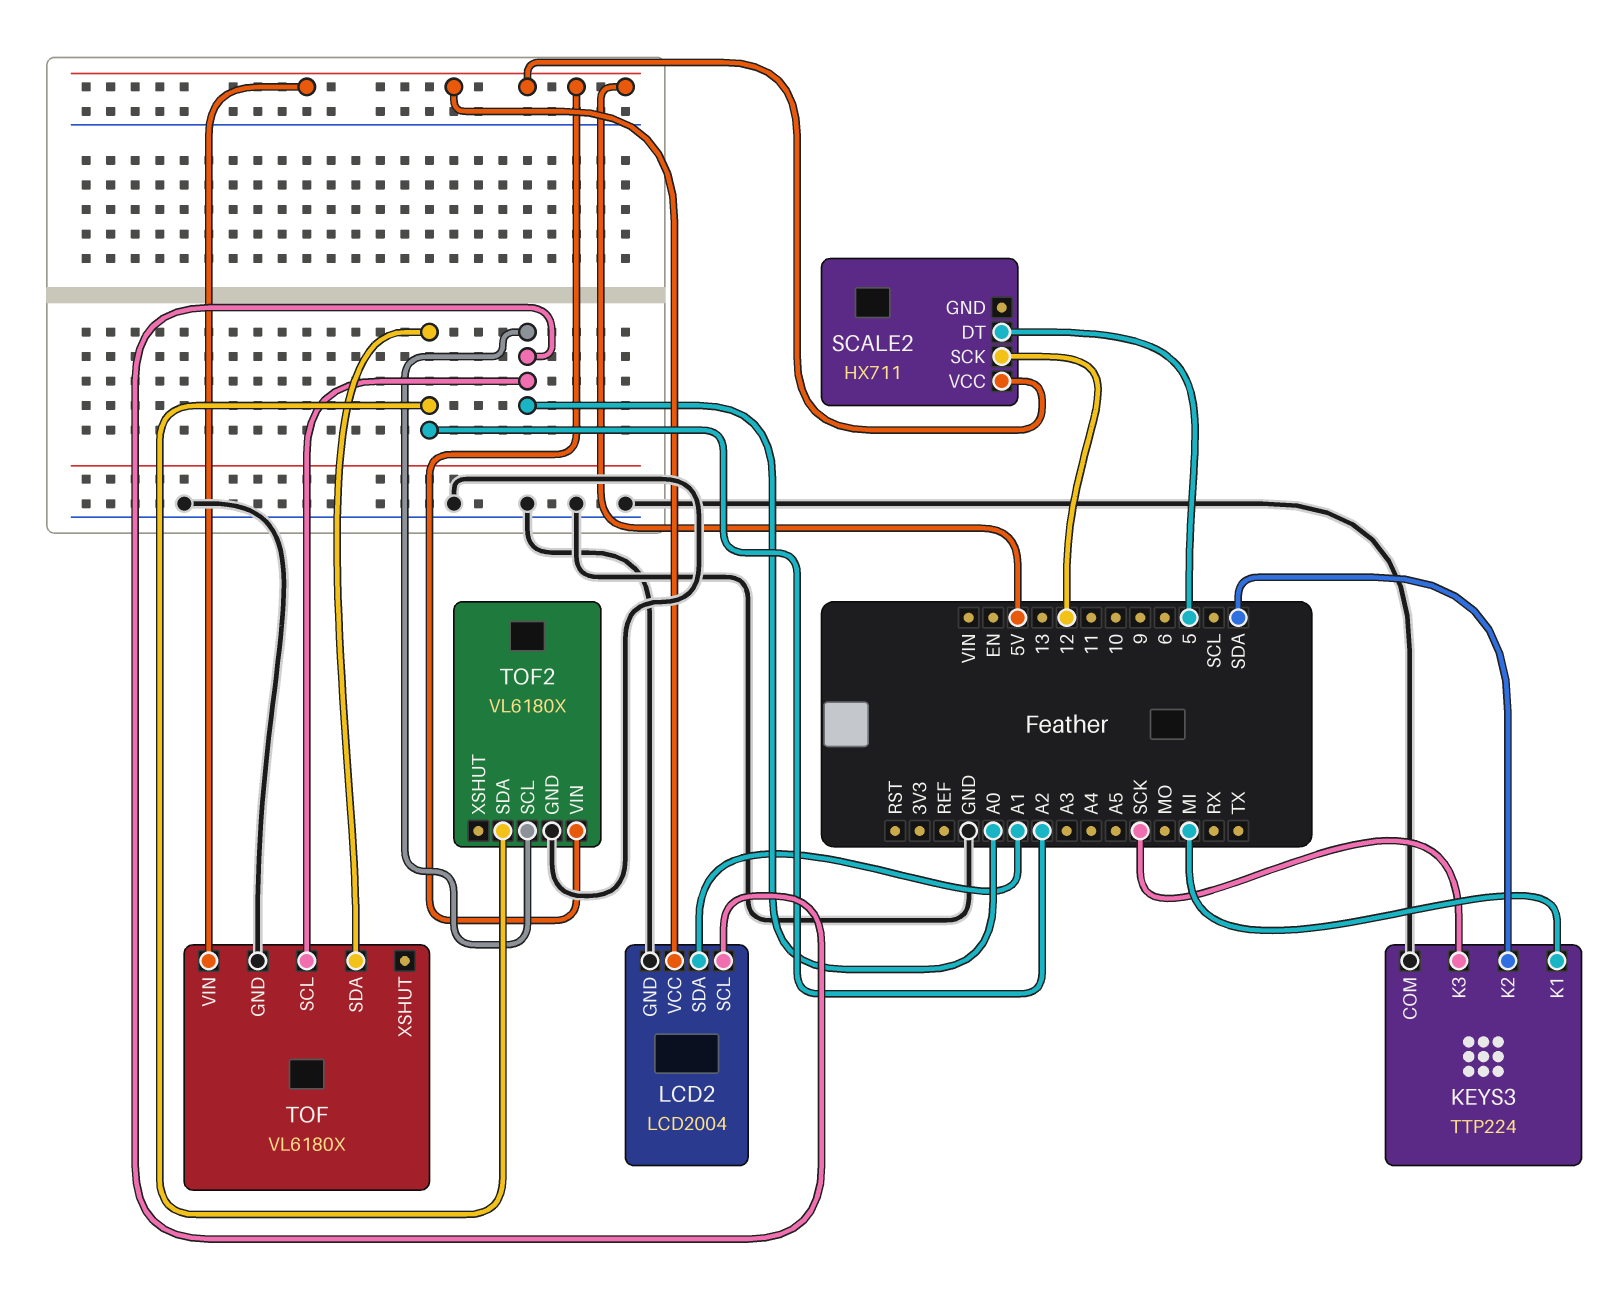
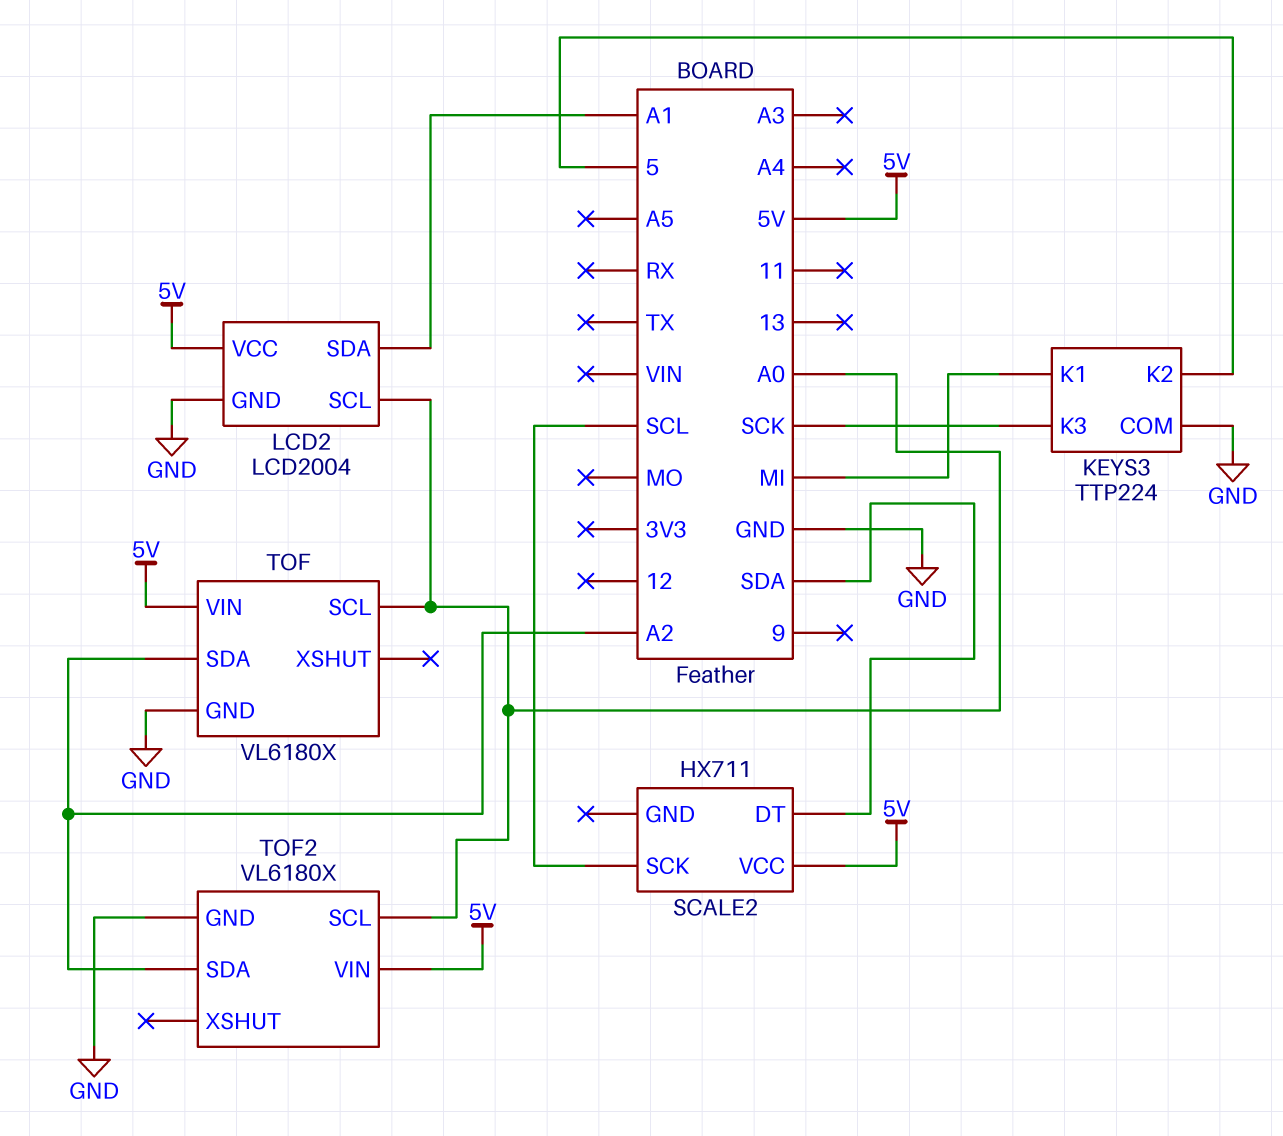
KEYS3 pin K2: SDA -> 5
SCALE2 pin DT: 5 -> SDA
SCALE2 pin SCK: 12 -> SCL

